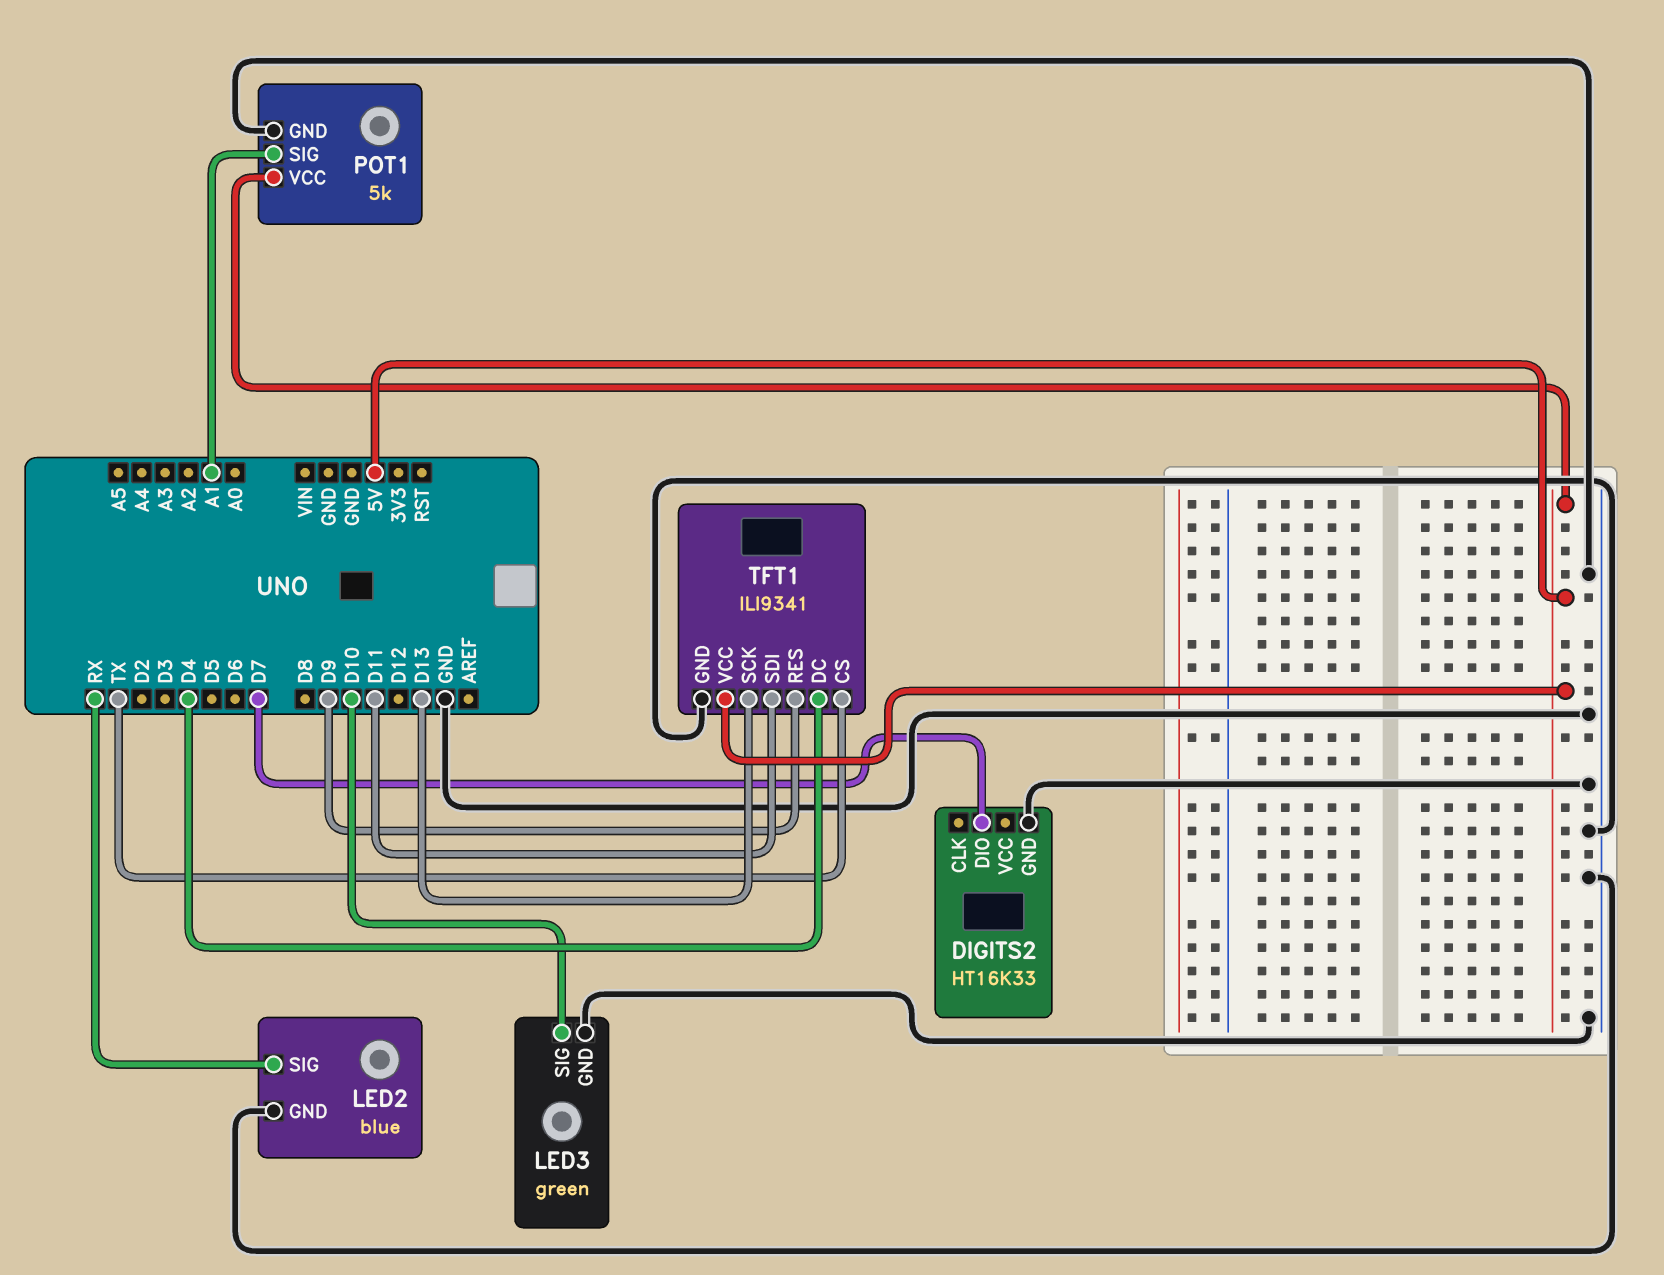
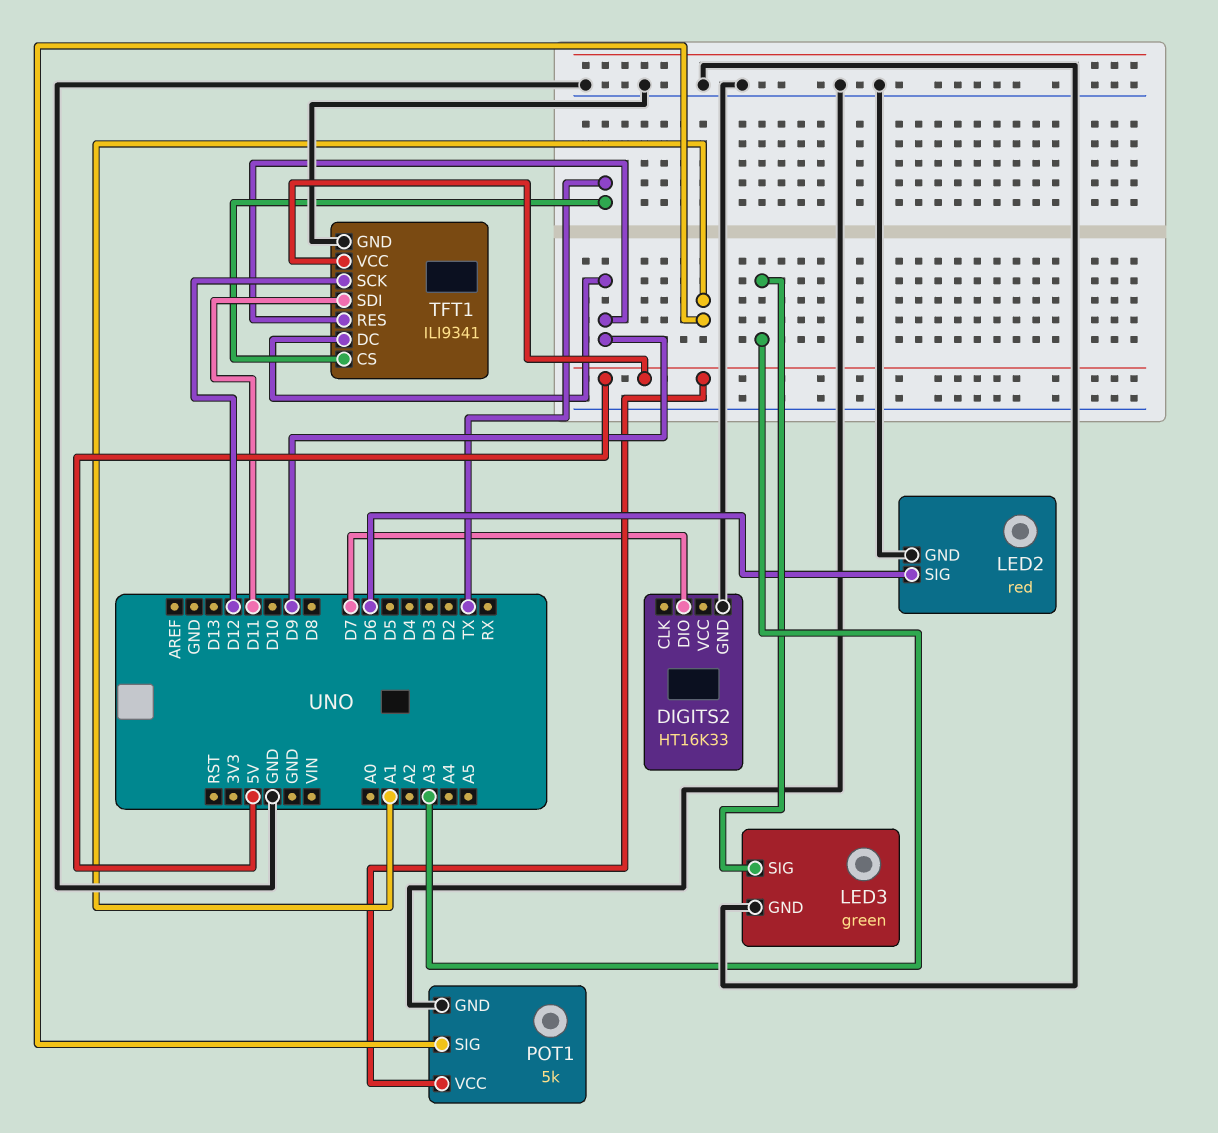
LED2: blue -> red
LED2 pin SIG: RX -> D6
LED3 pin SIG: D10 -> A3
TFT1 pin DC: D4 -> D9
TFT1 pin SCK: D13 -> D12

